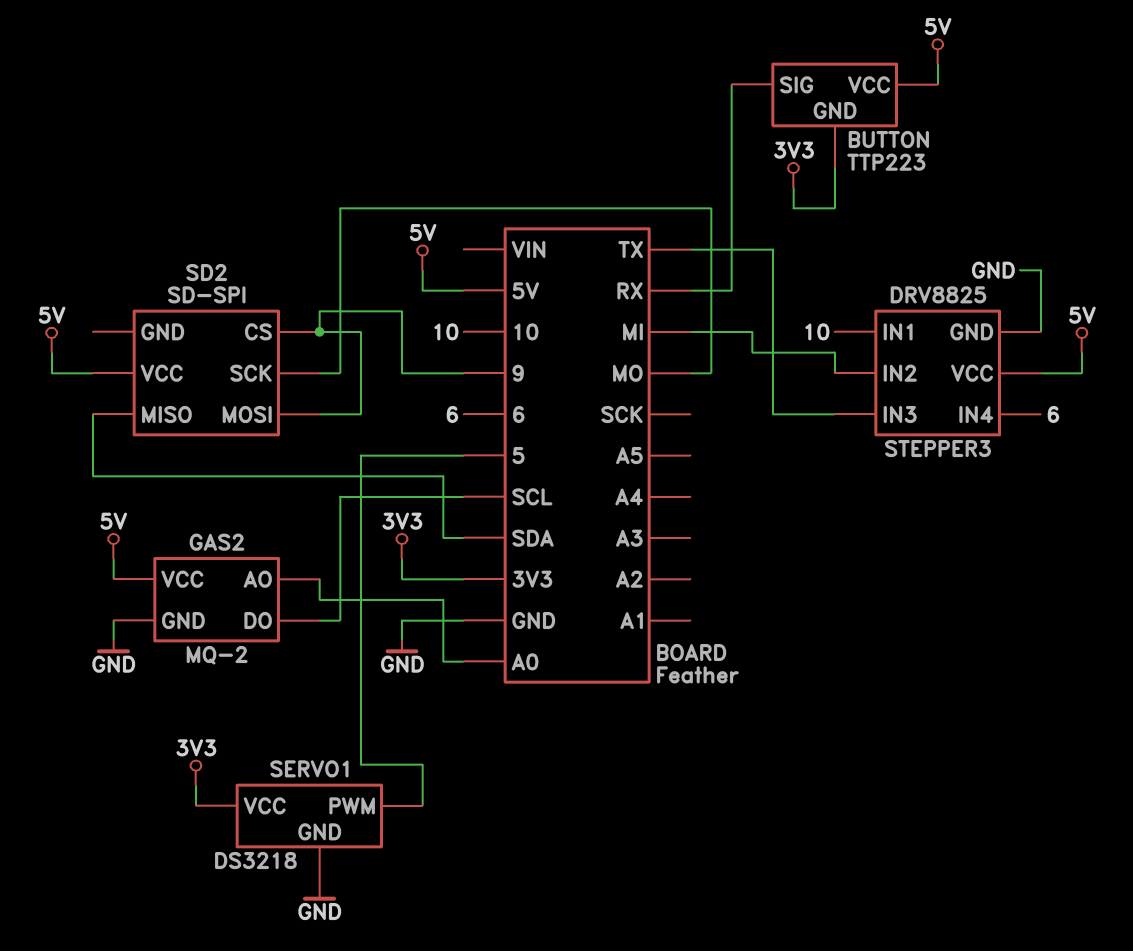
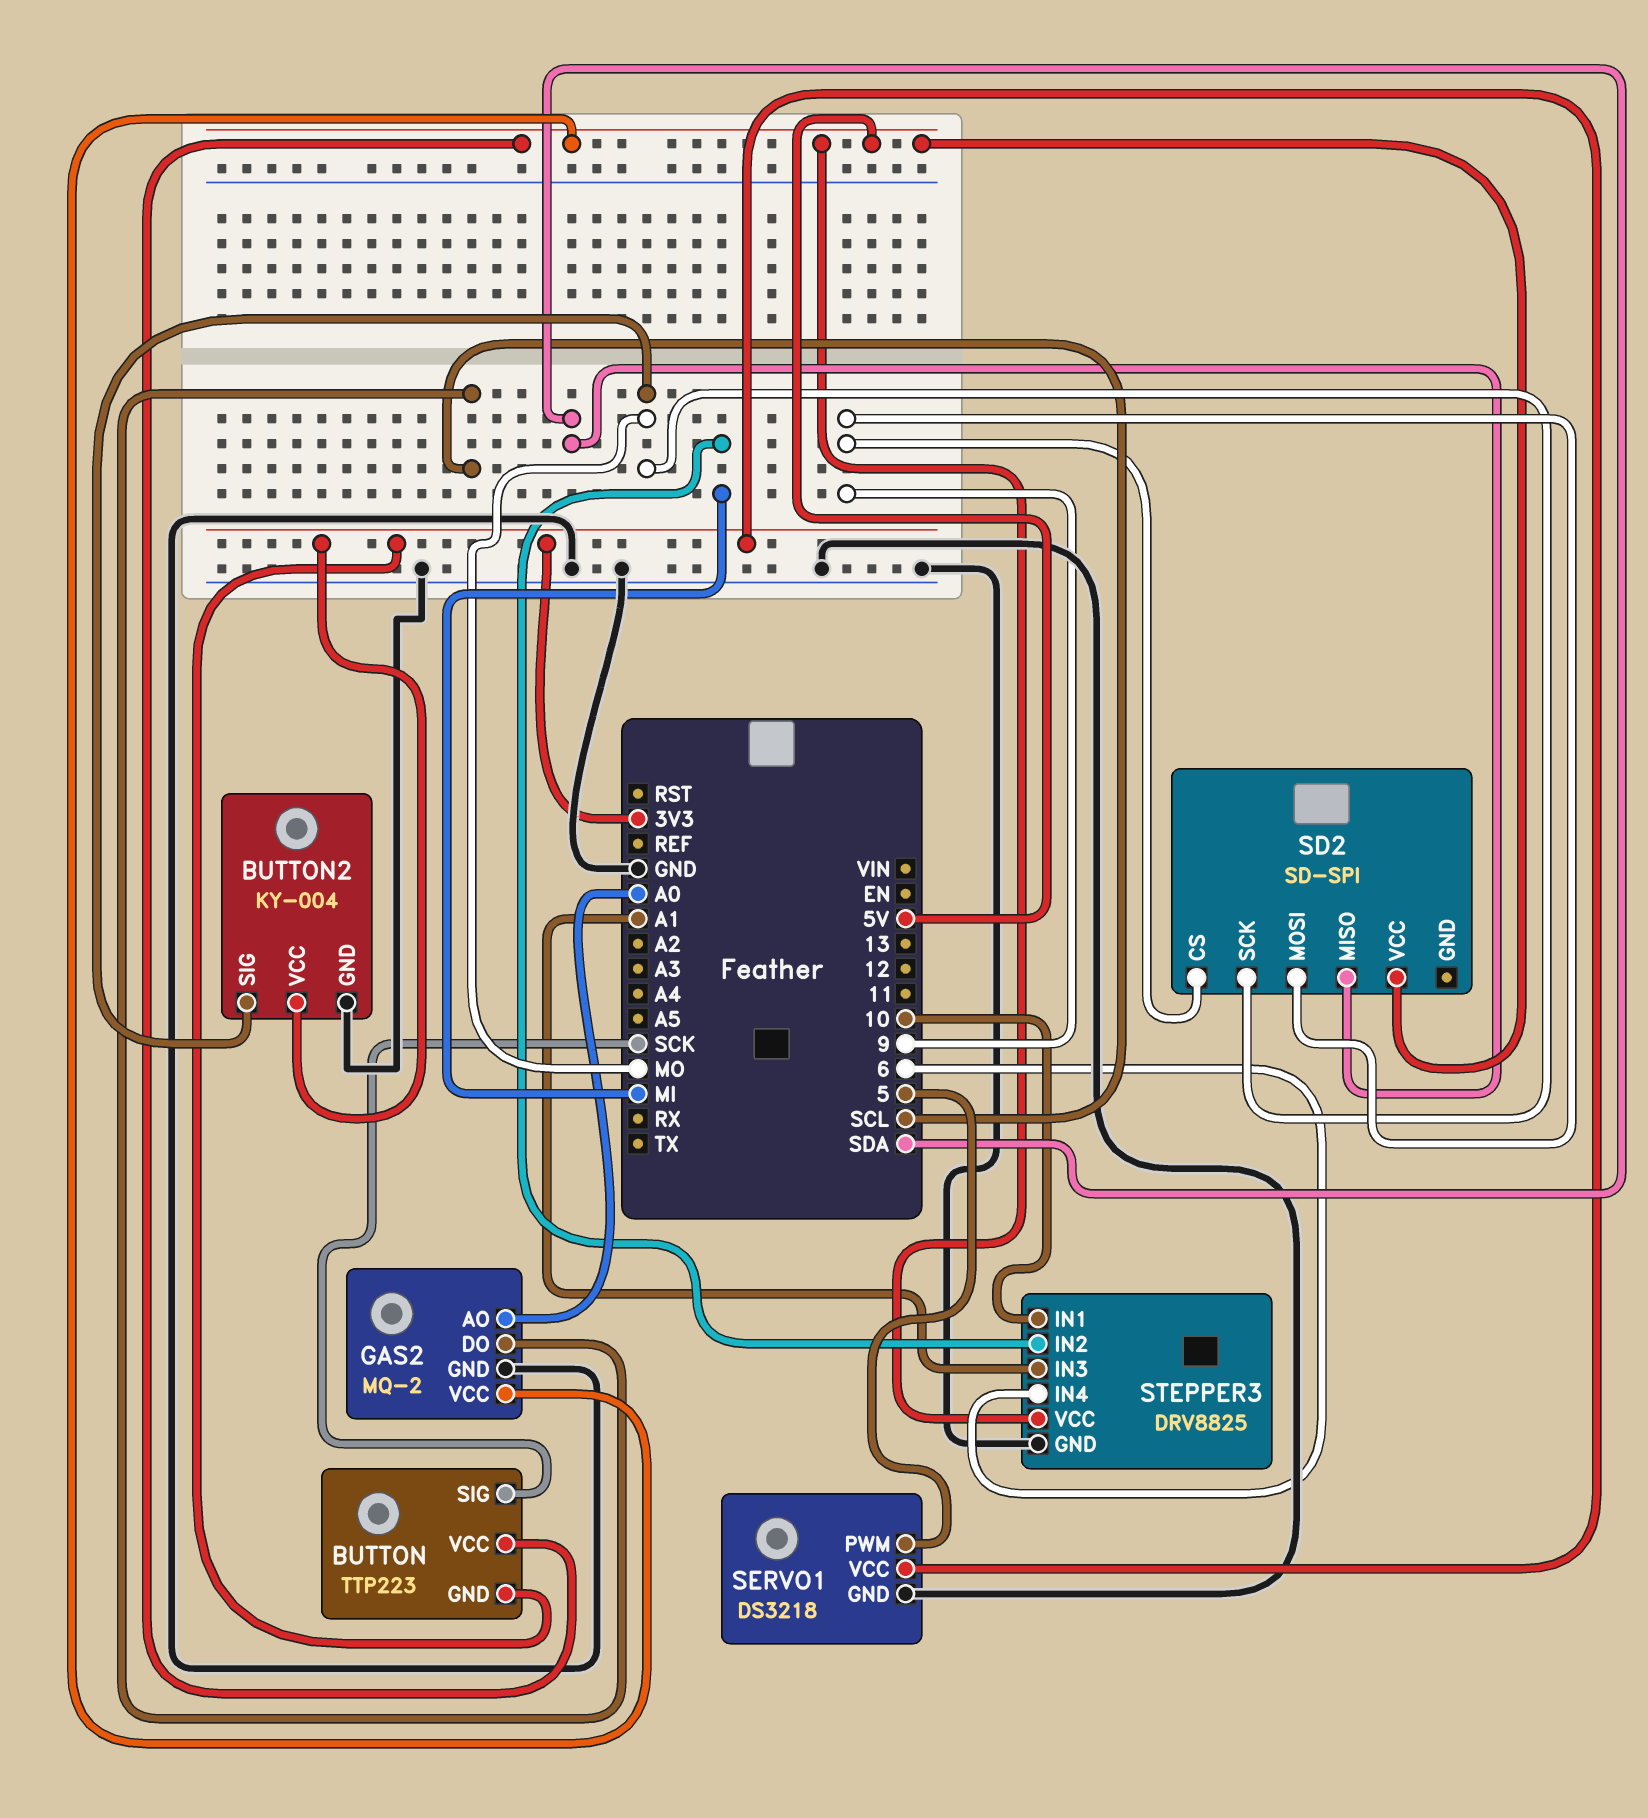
BUTTON pin SIG: RX -> SCK
BUTTON2: none -> KY-004
BUTTON2 pin GND: none -> GND
BUTTON2 pin SIG: none -> MO
BUTTON2 pin VCC: none -> 3V3
STEPPER3 pin IN3: TX -> A1

